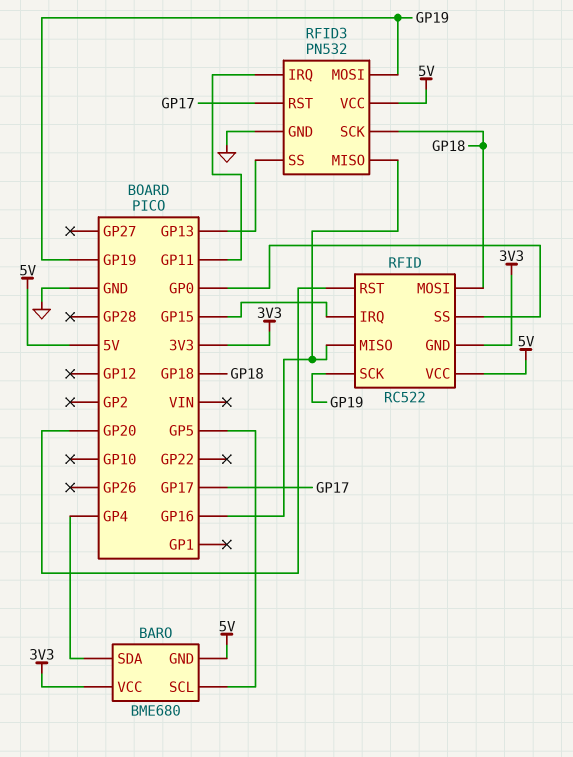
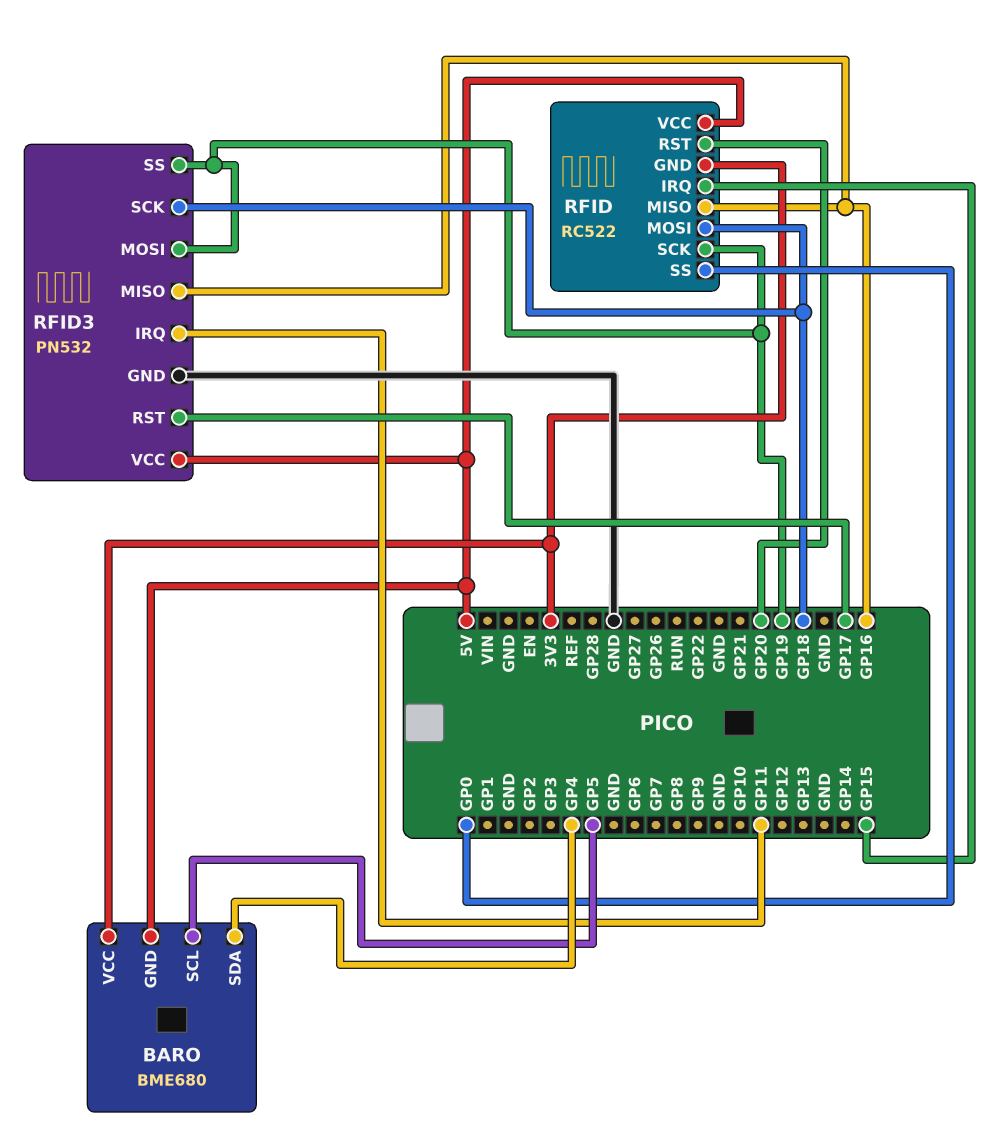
RFID3 pin SS: GP13 -> GP19

